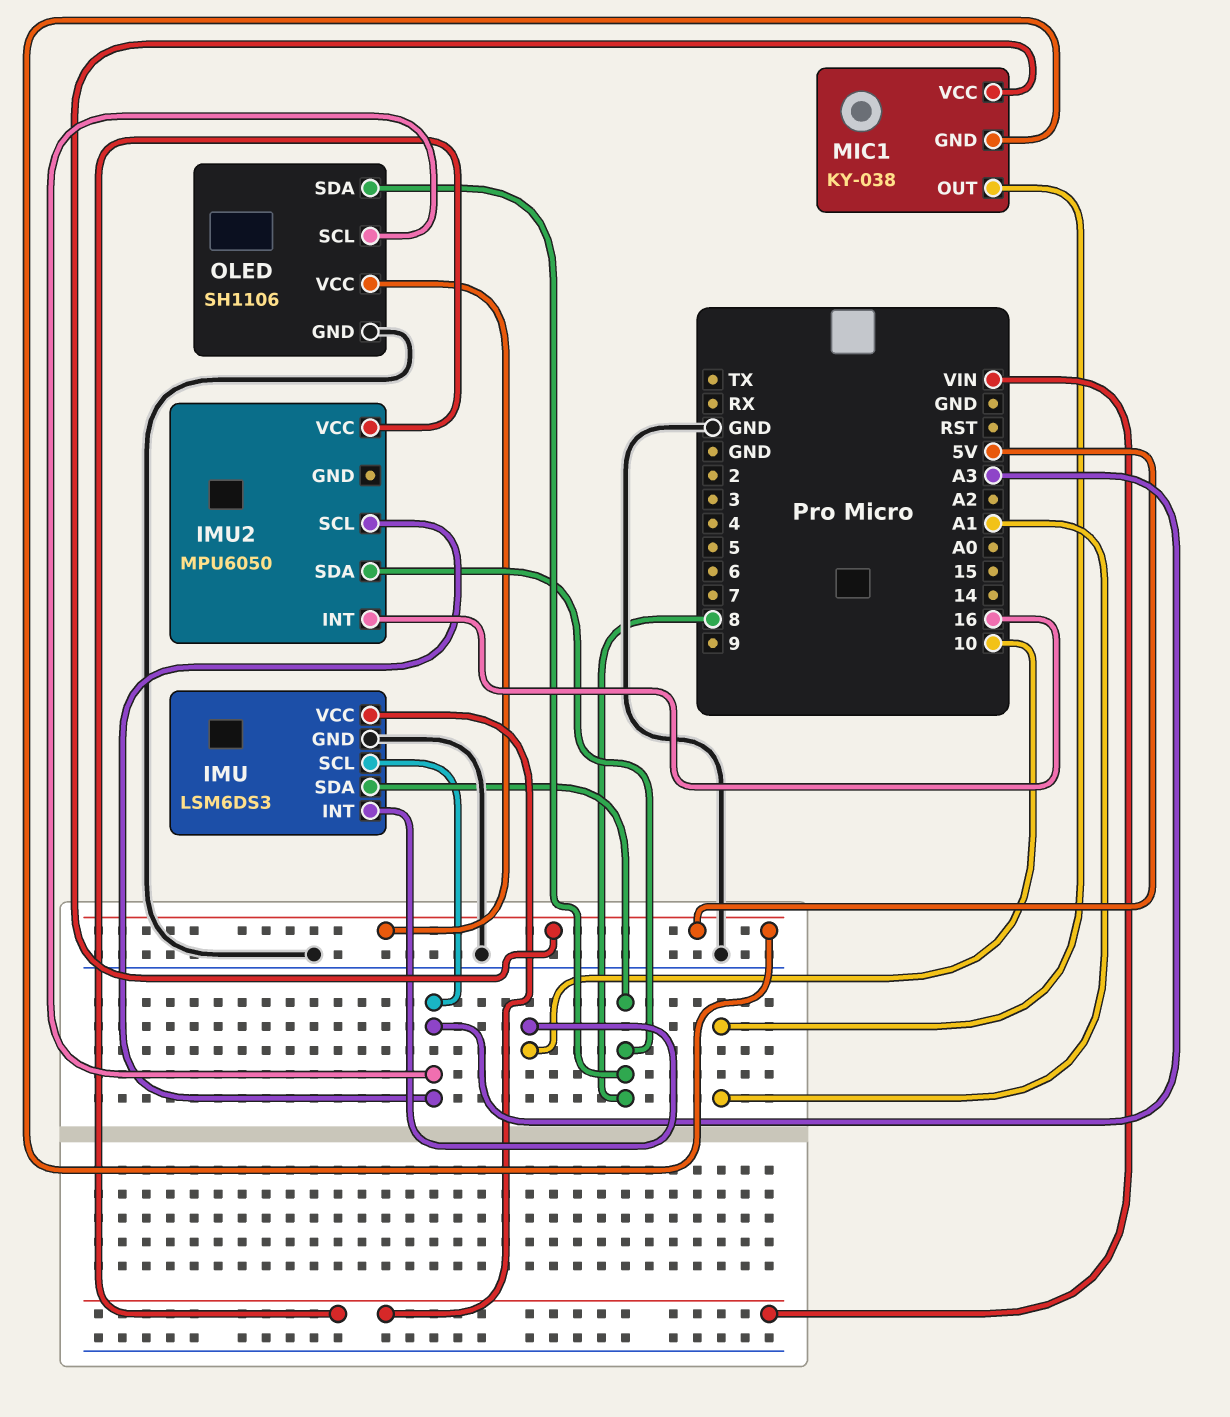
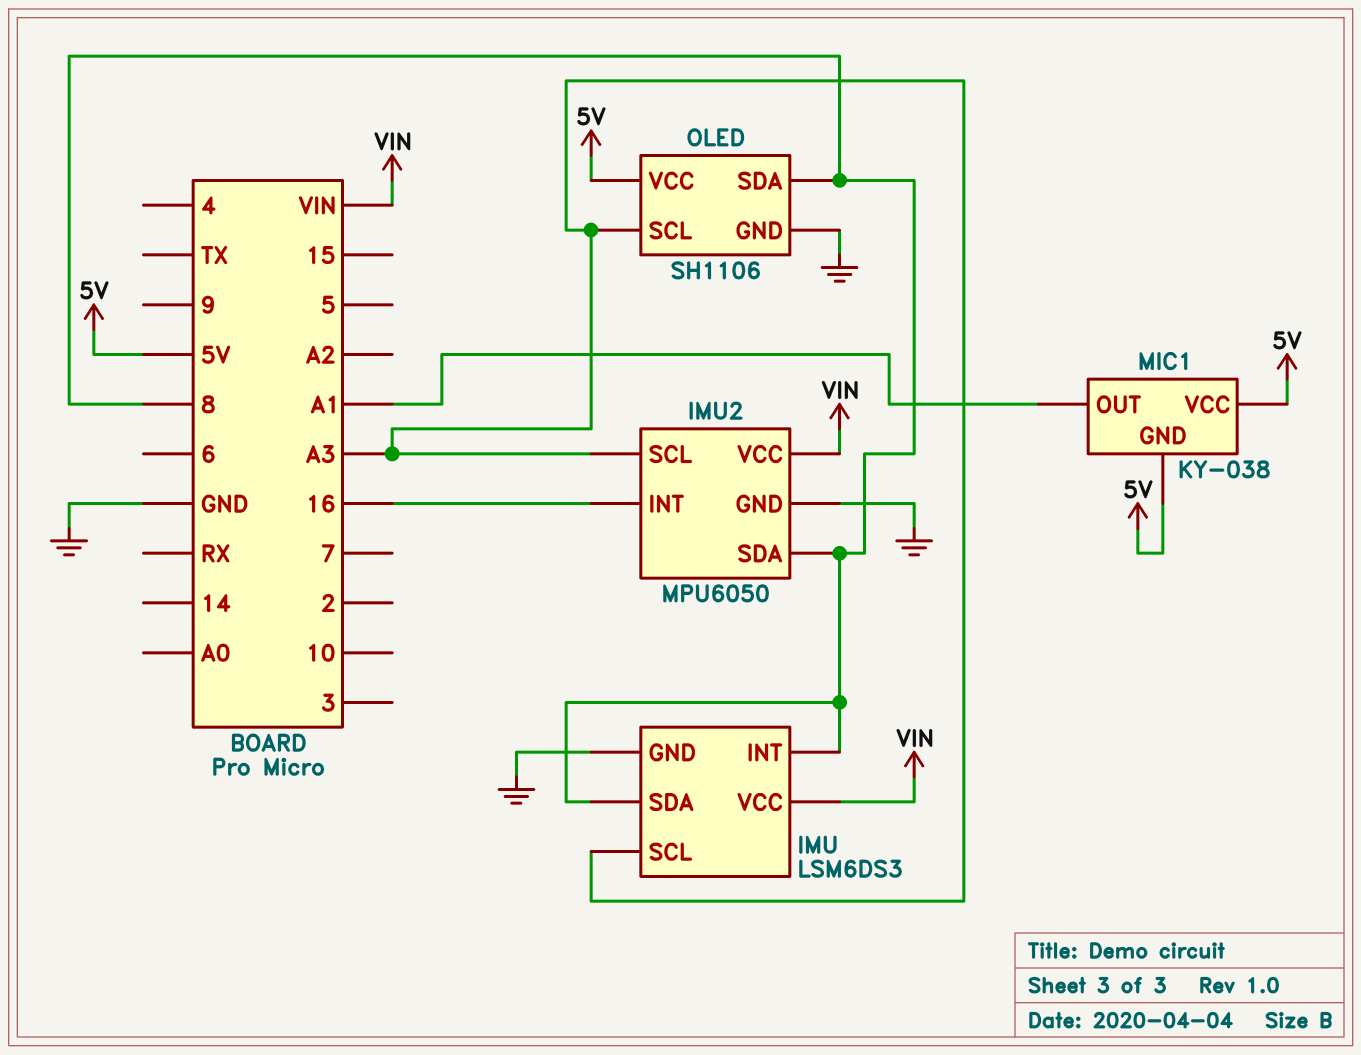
IMU pin INT: 10 -> 8
IMU2 pin GND: none -> GND

